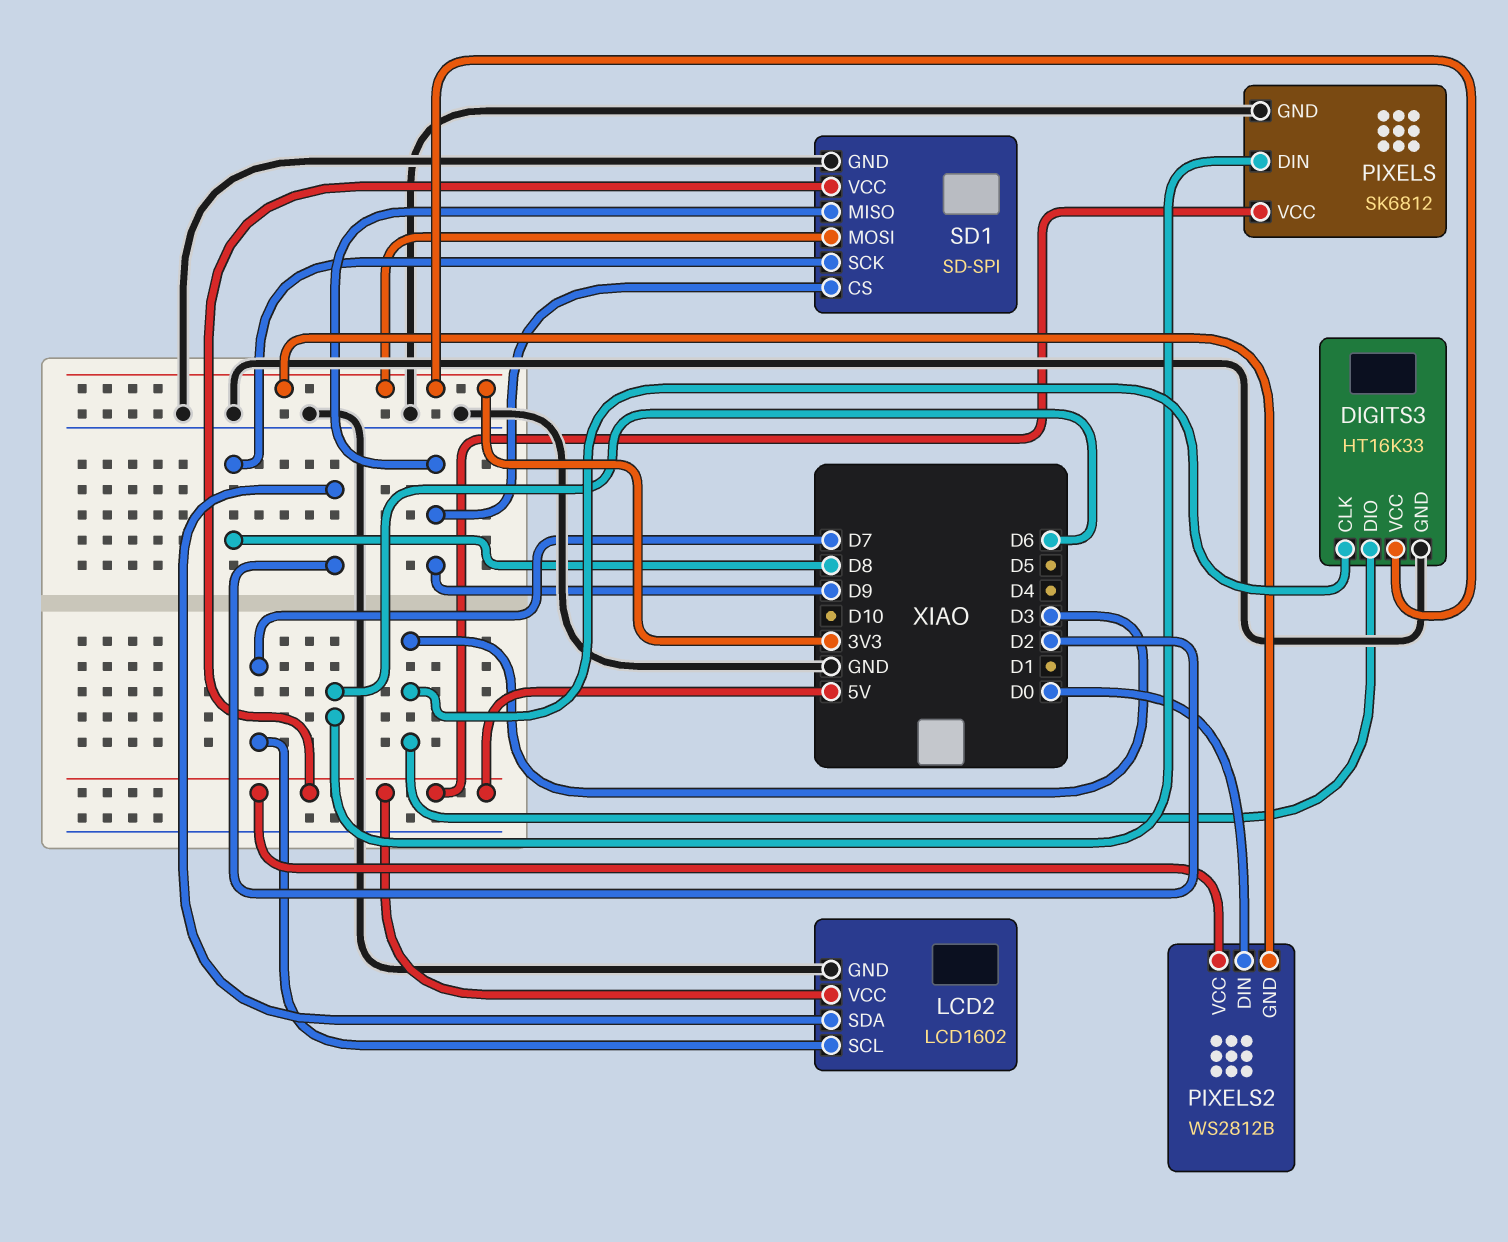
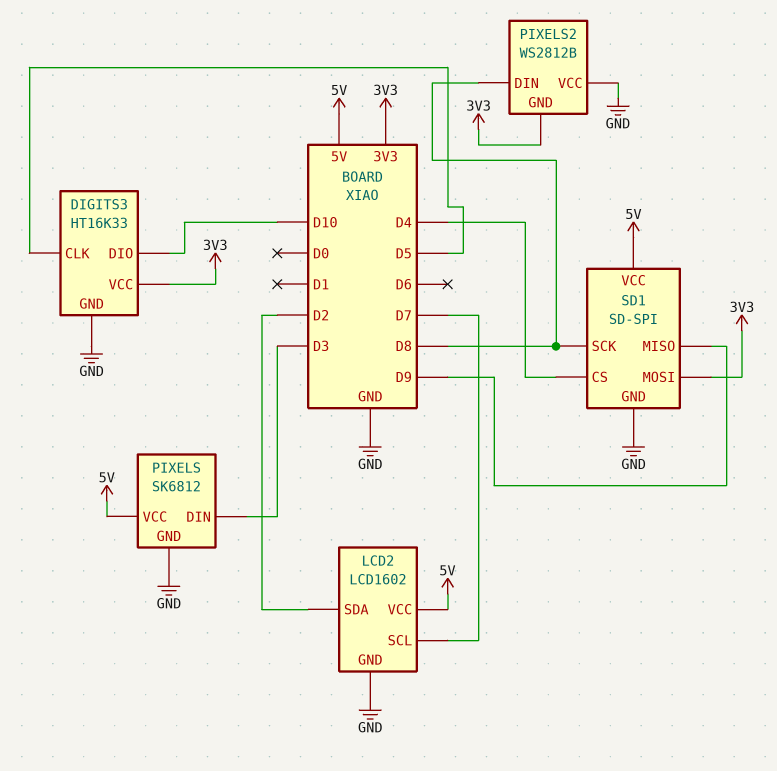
DIGITS3 pin CLK: D3 -> D5
DIGITS3 pin DIO: D3 -> D10
PIXELS pin DIN: D6 -> D3
PIXELS2 pin DIN: D0 -> D8
PIXELS2 pin VCC: 5V -> GND
SD1 pin CS: D9 -> D4

